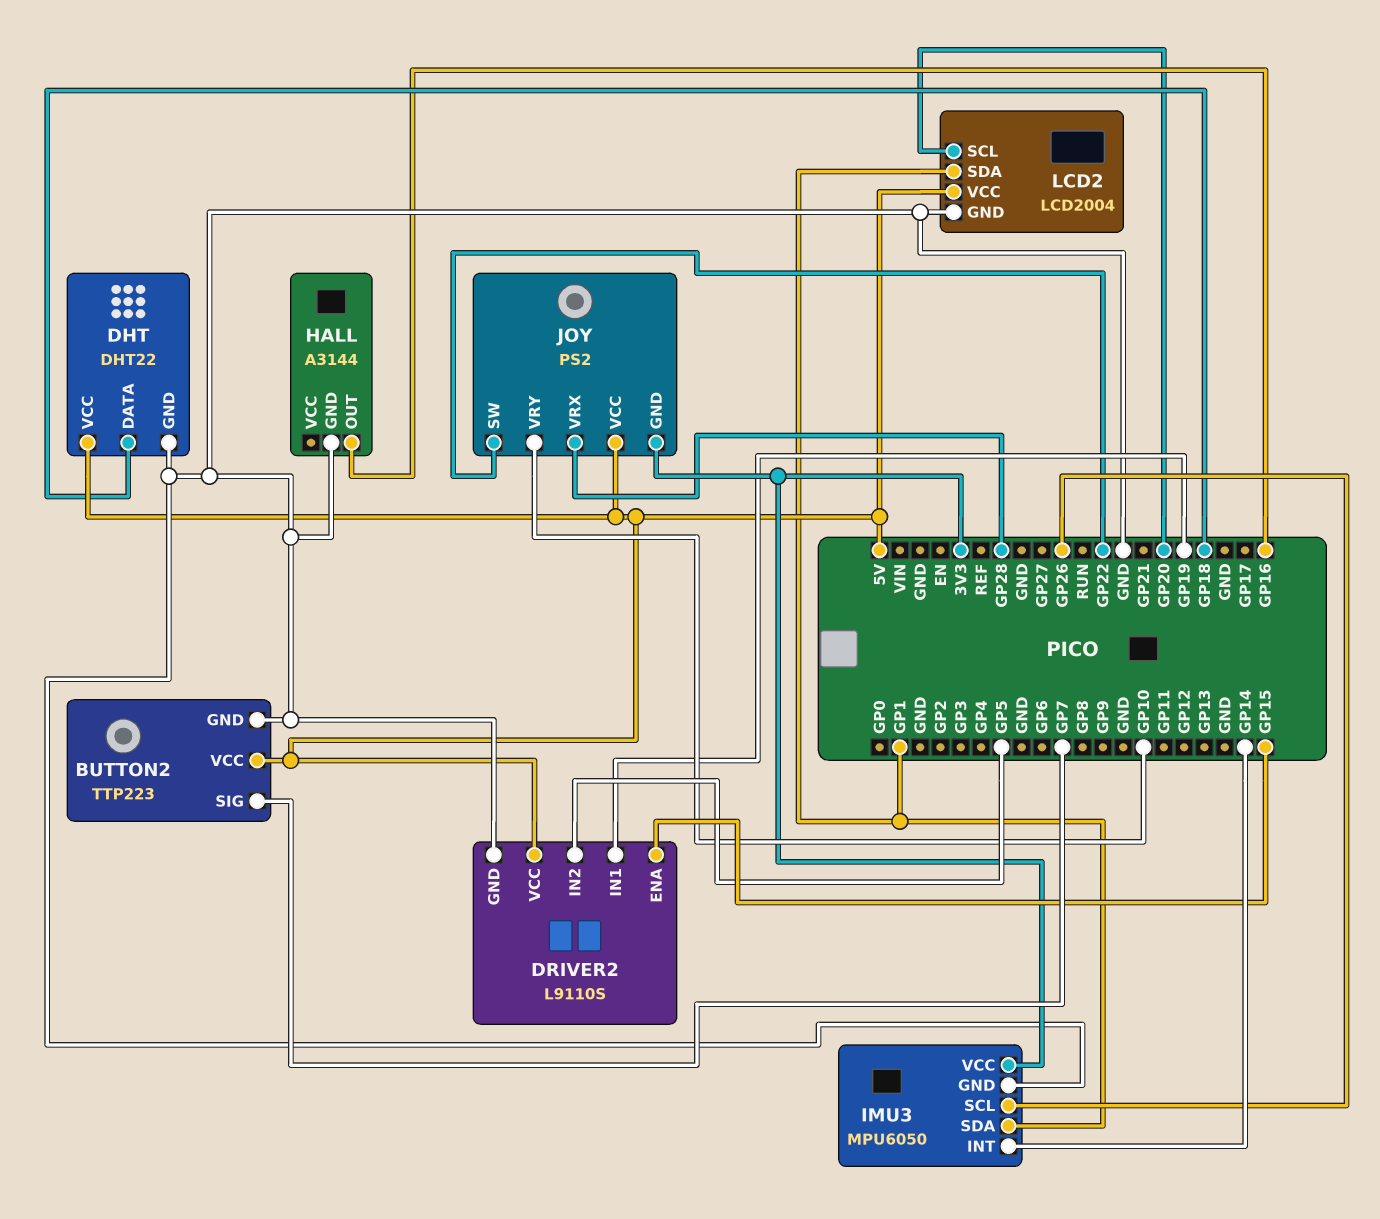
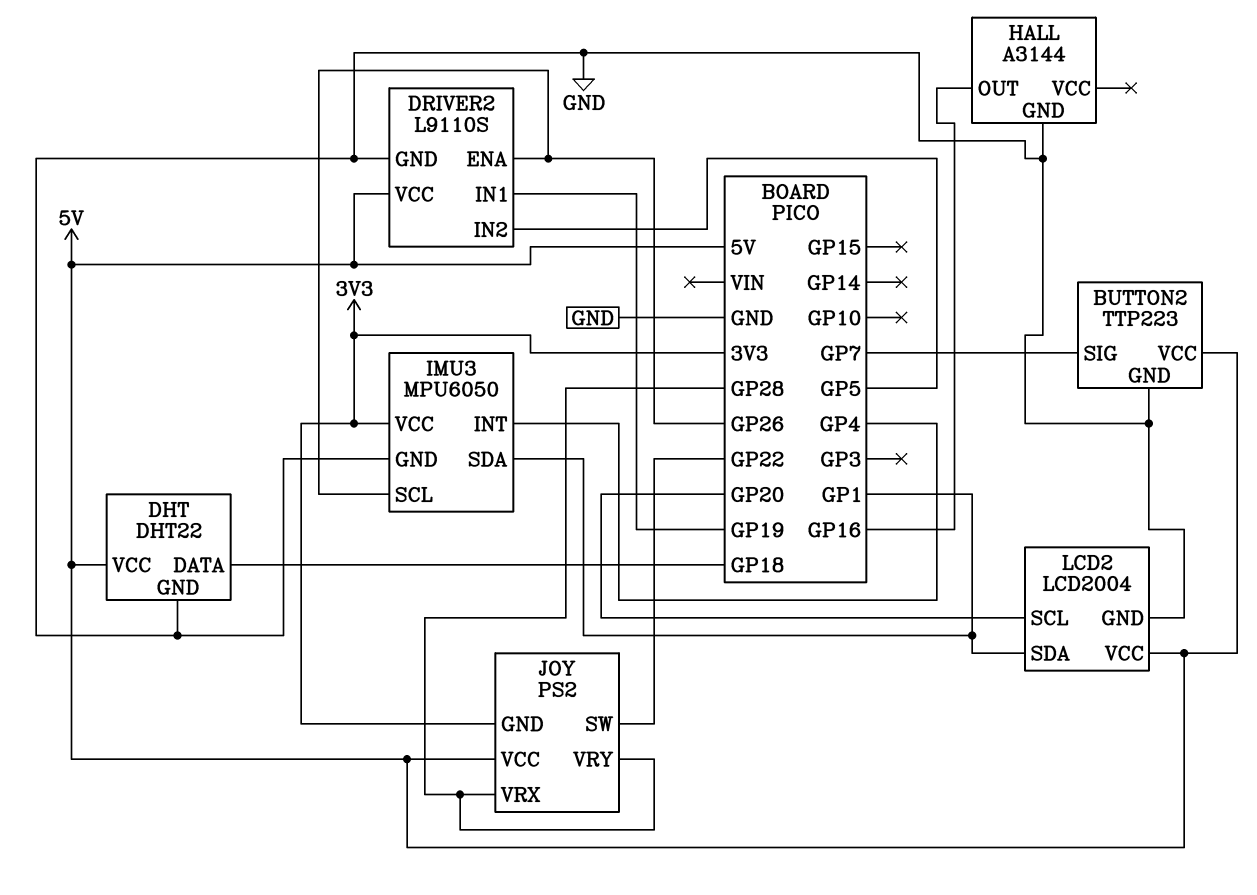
DRIVER2 pin ENA: GP15 -> GP26
IMU3 pin INT: GP14 -> GP4
JOY pin VRY: GP10 -> GP28

